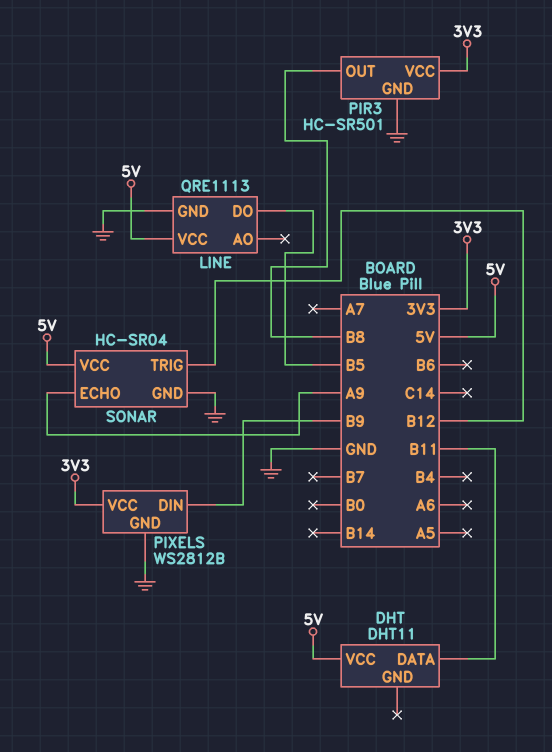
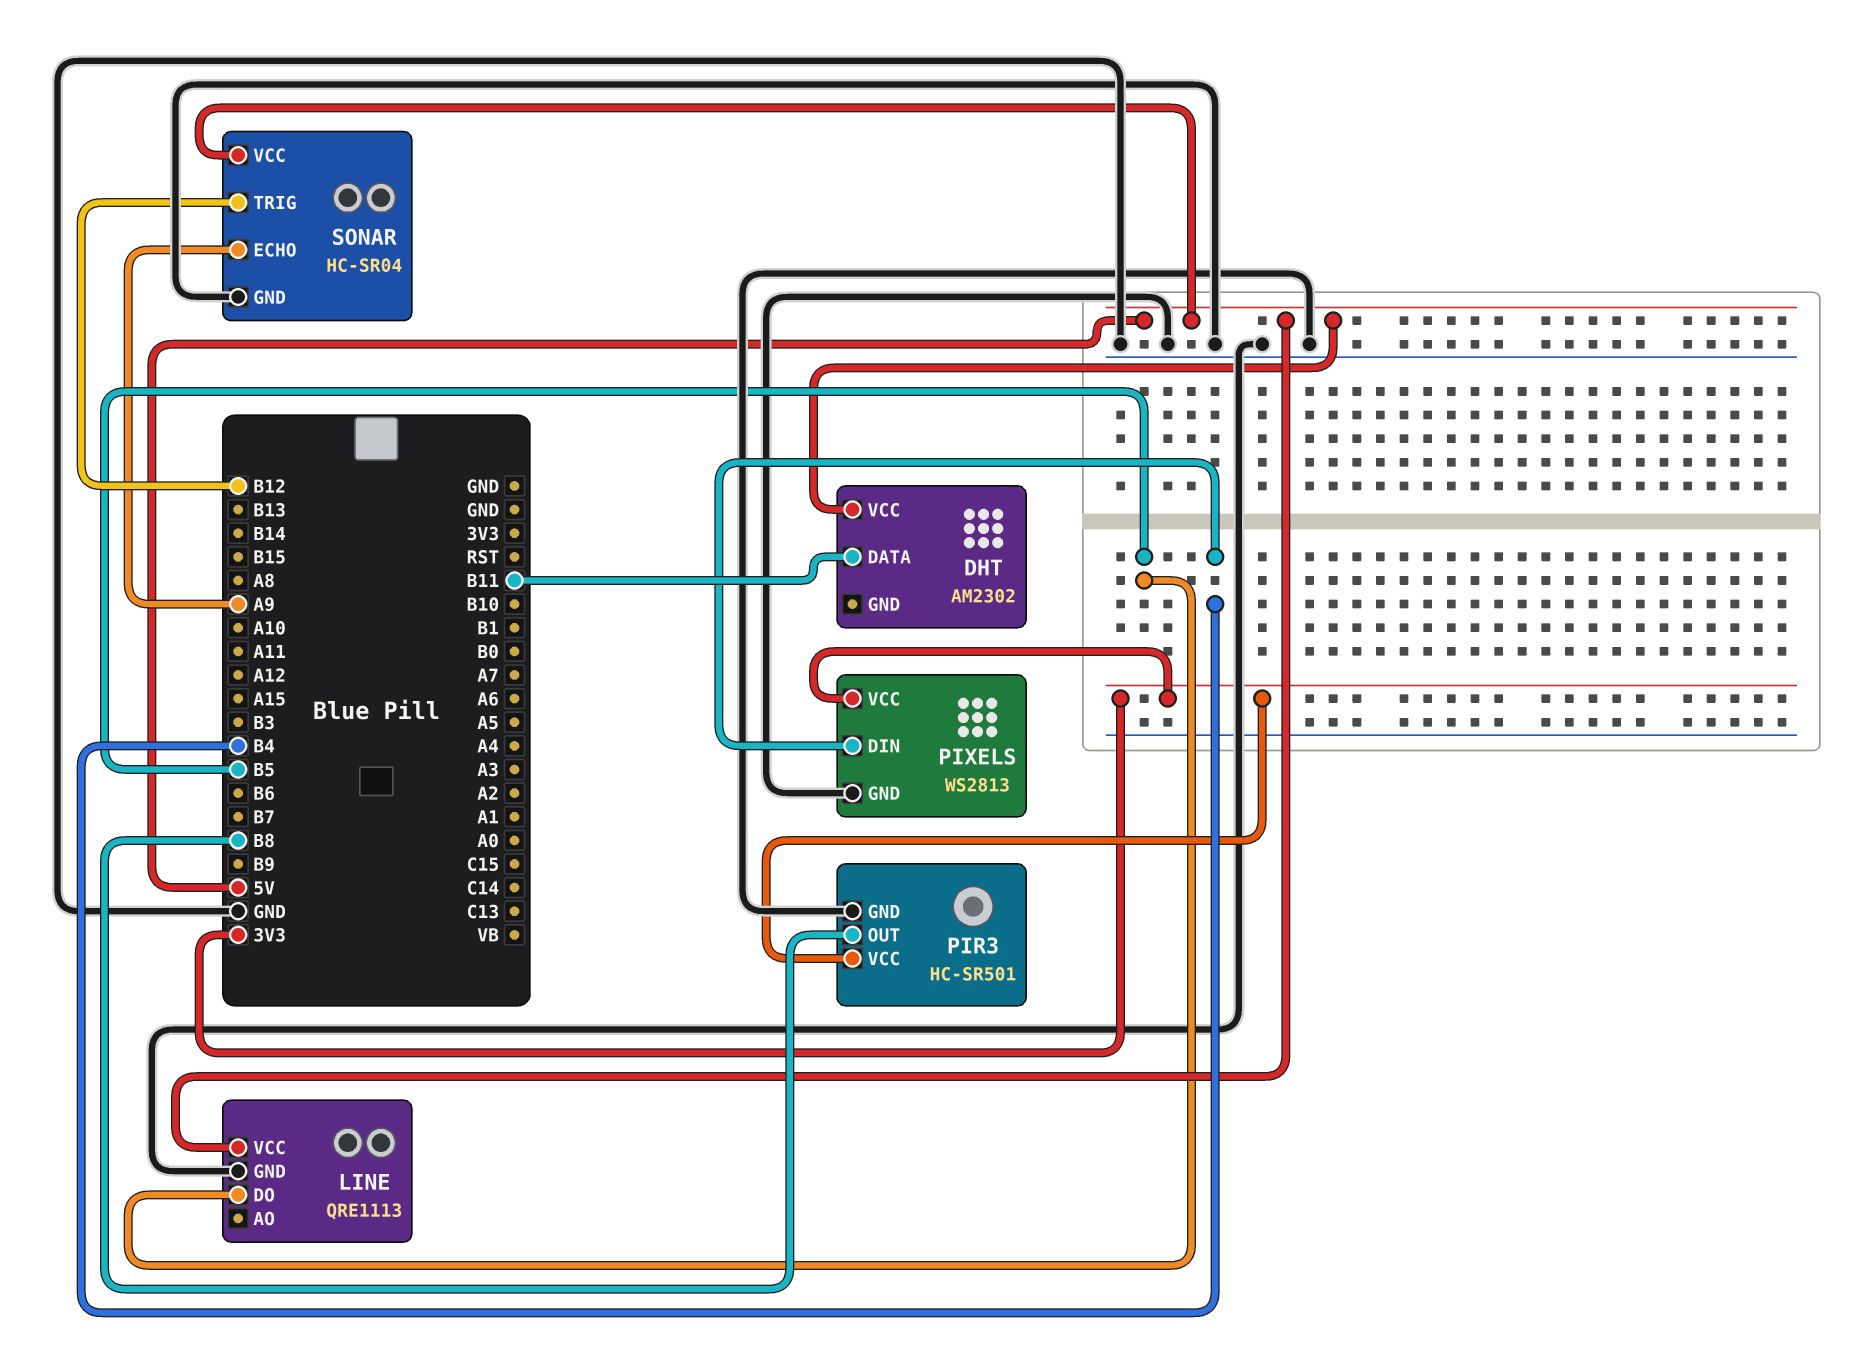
DHT: DHT11 -> AM2302
PIXELS: WS2812B -> WS2813
PIXELS pin DIN: B9 -> B4

